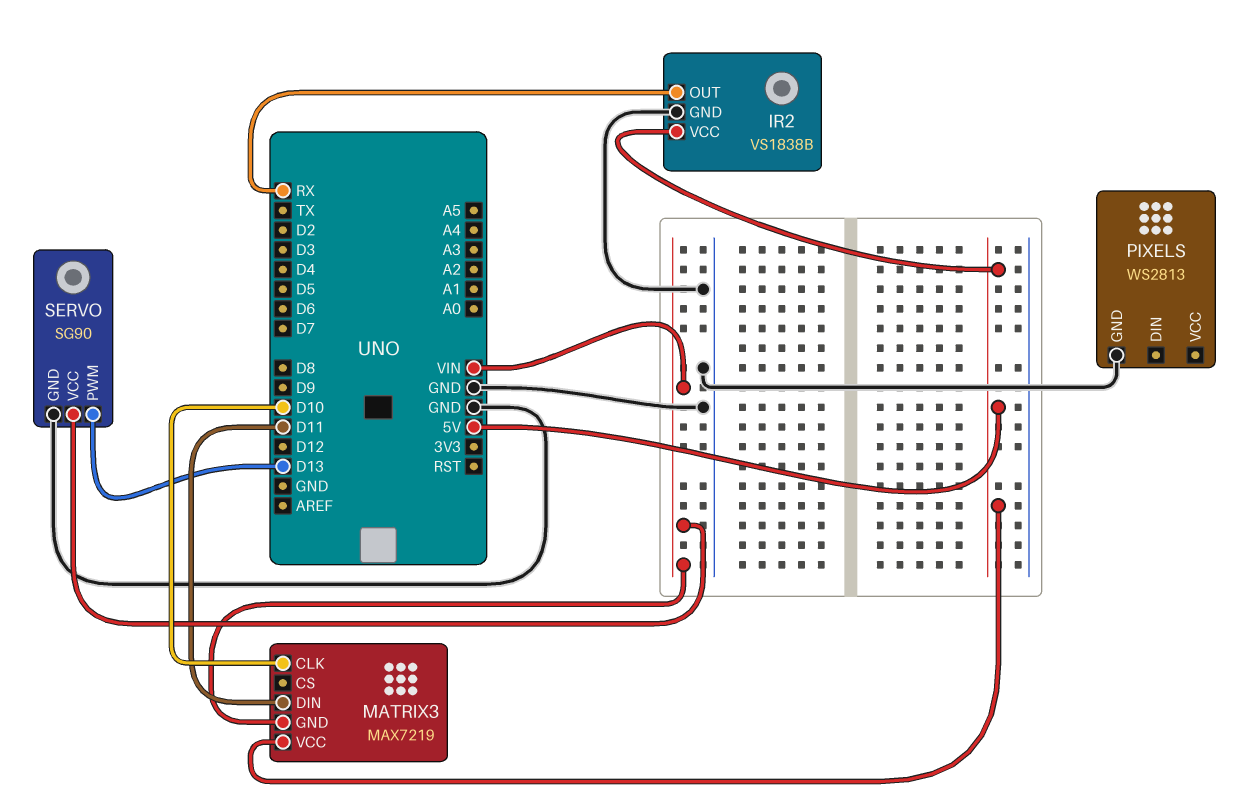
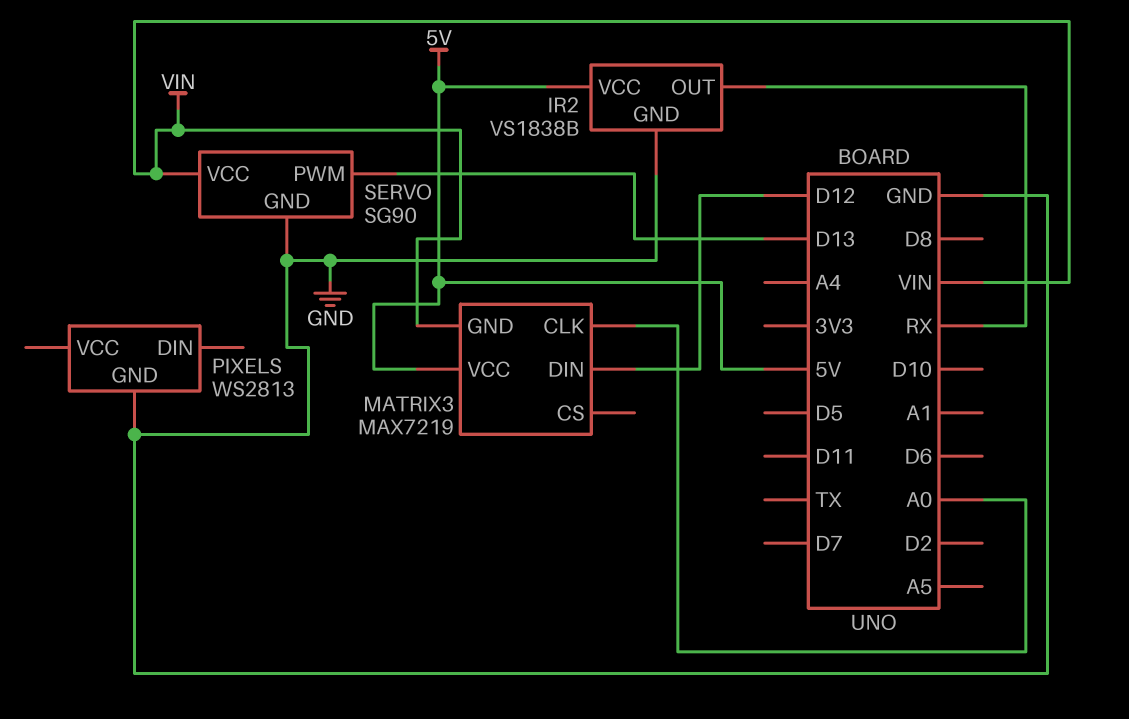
MATRIX3 pin CLK: D10 -> A0
MATRIX3 pin DIN: D11 -> D12

